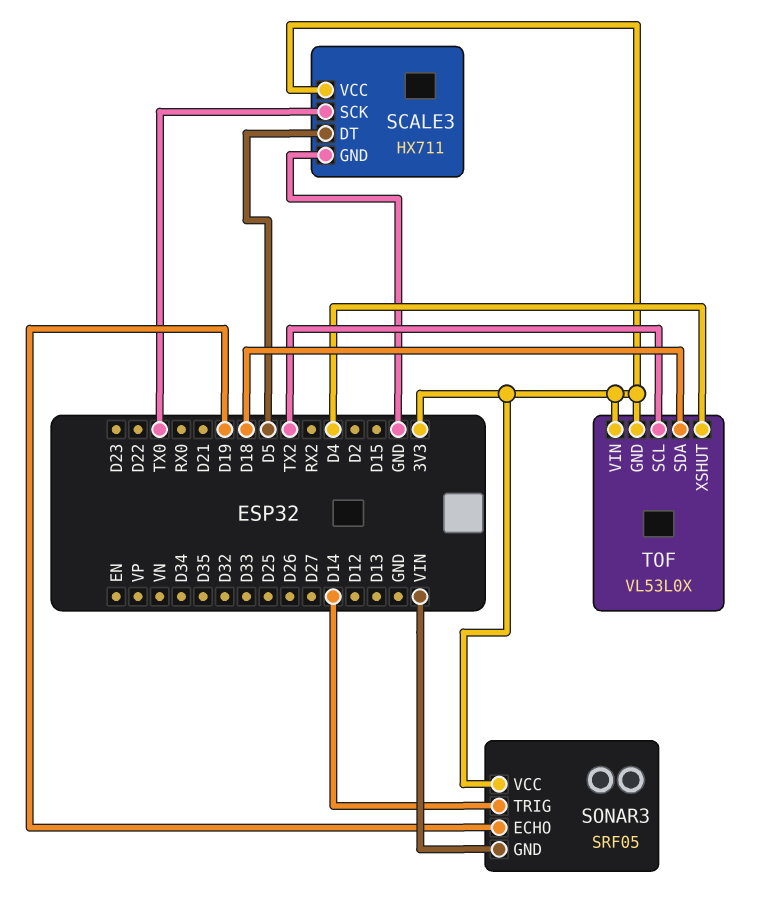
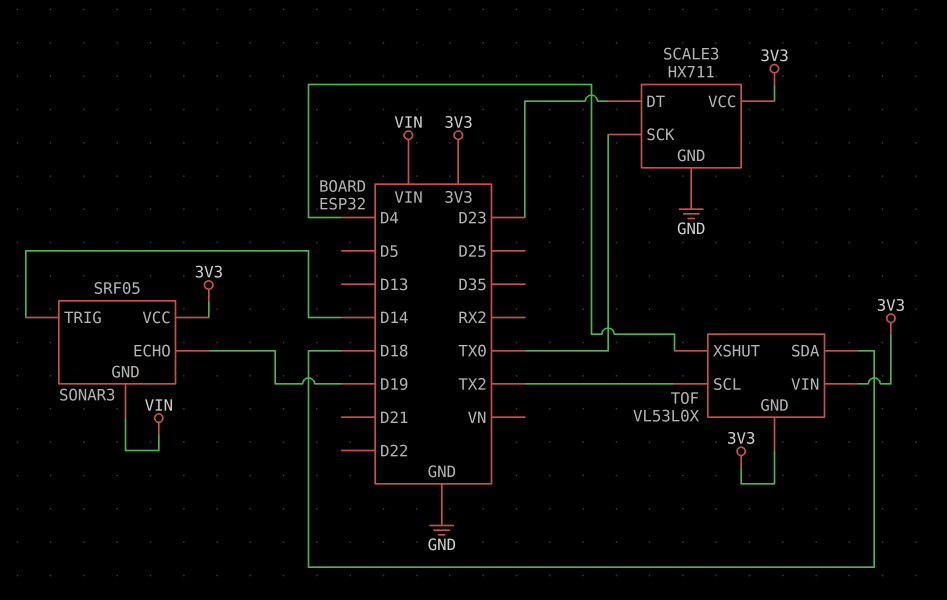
SCALE3 pin DT: D5 -> D23

